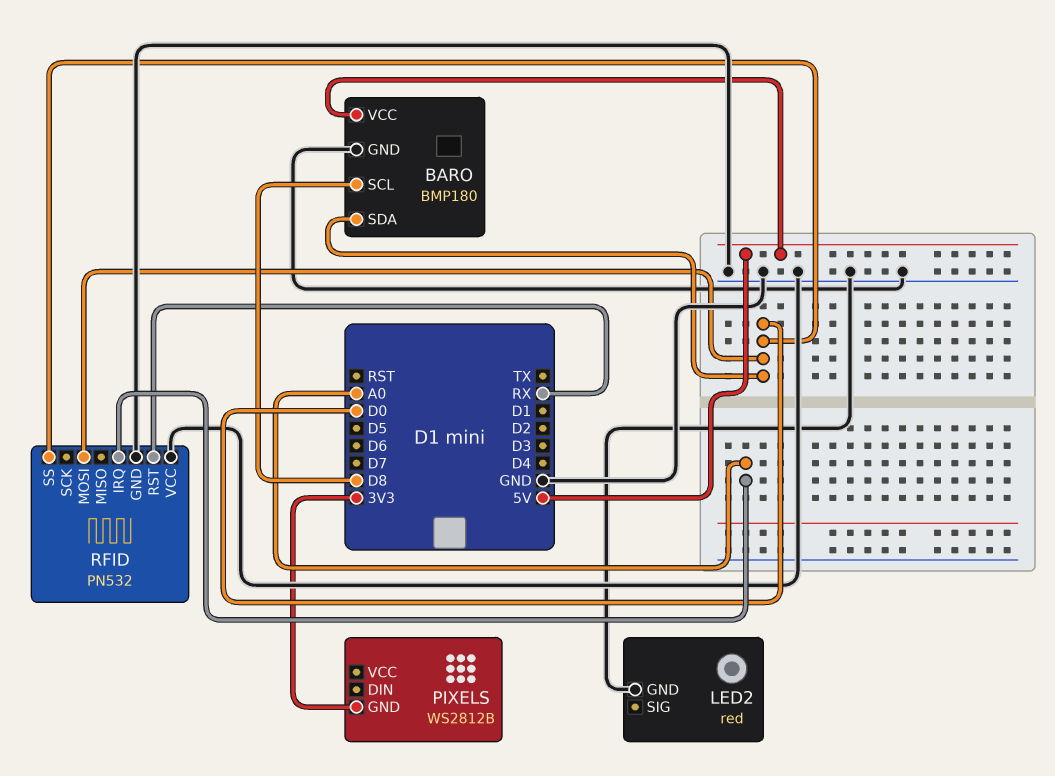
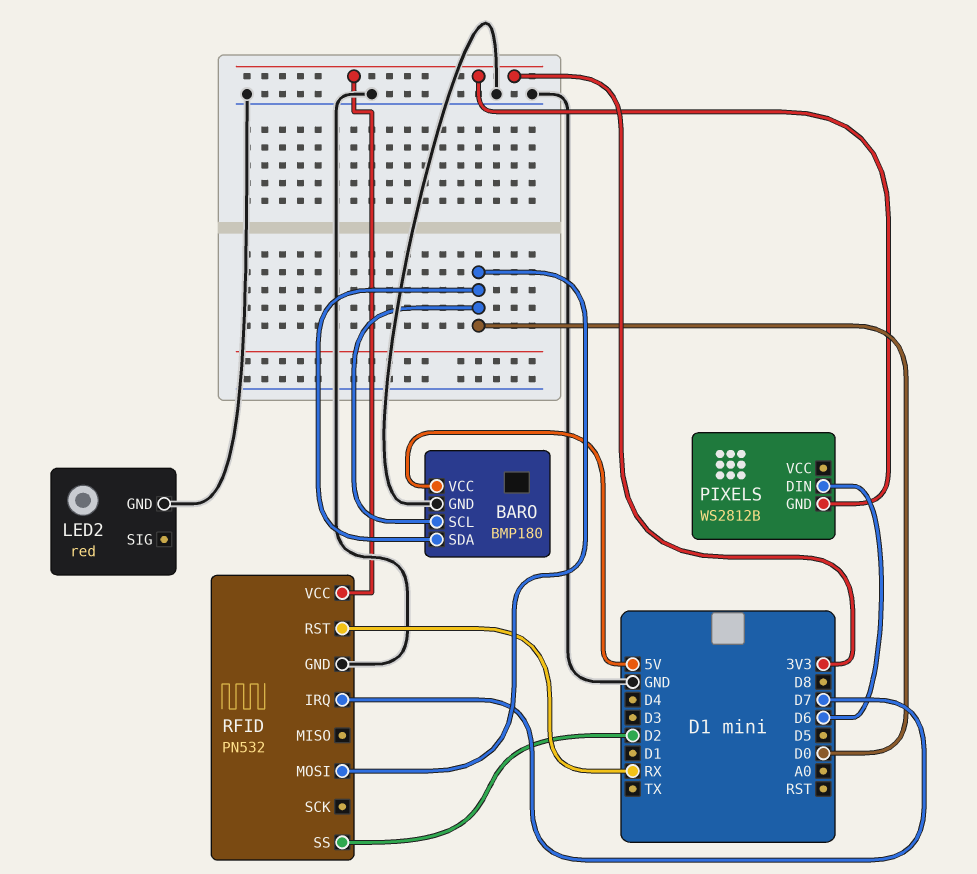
BARO pin SCL: D8 -> D0
PIXELS pin DIN: none -> D6
RFID pin IRQ: A0 -> D7
RFID pin SS: D0 -> D2
RFID pin VCC: GND -> 3V3

